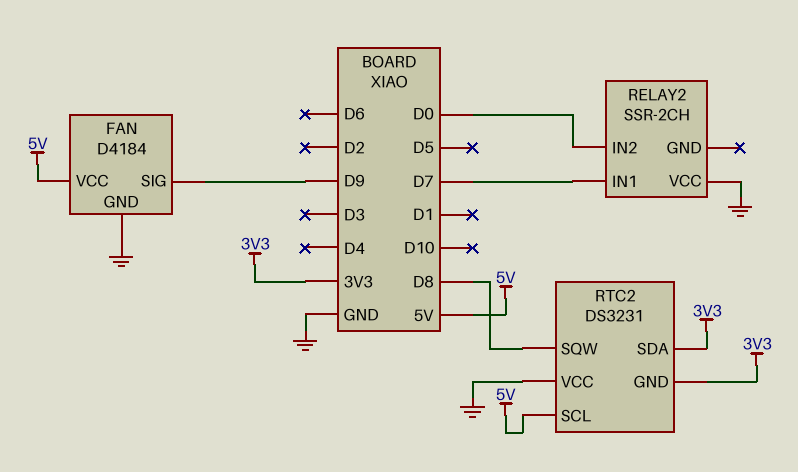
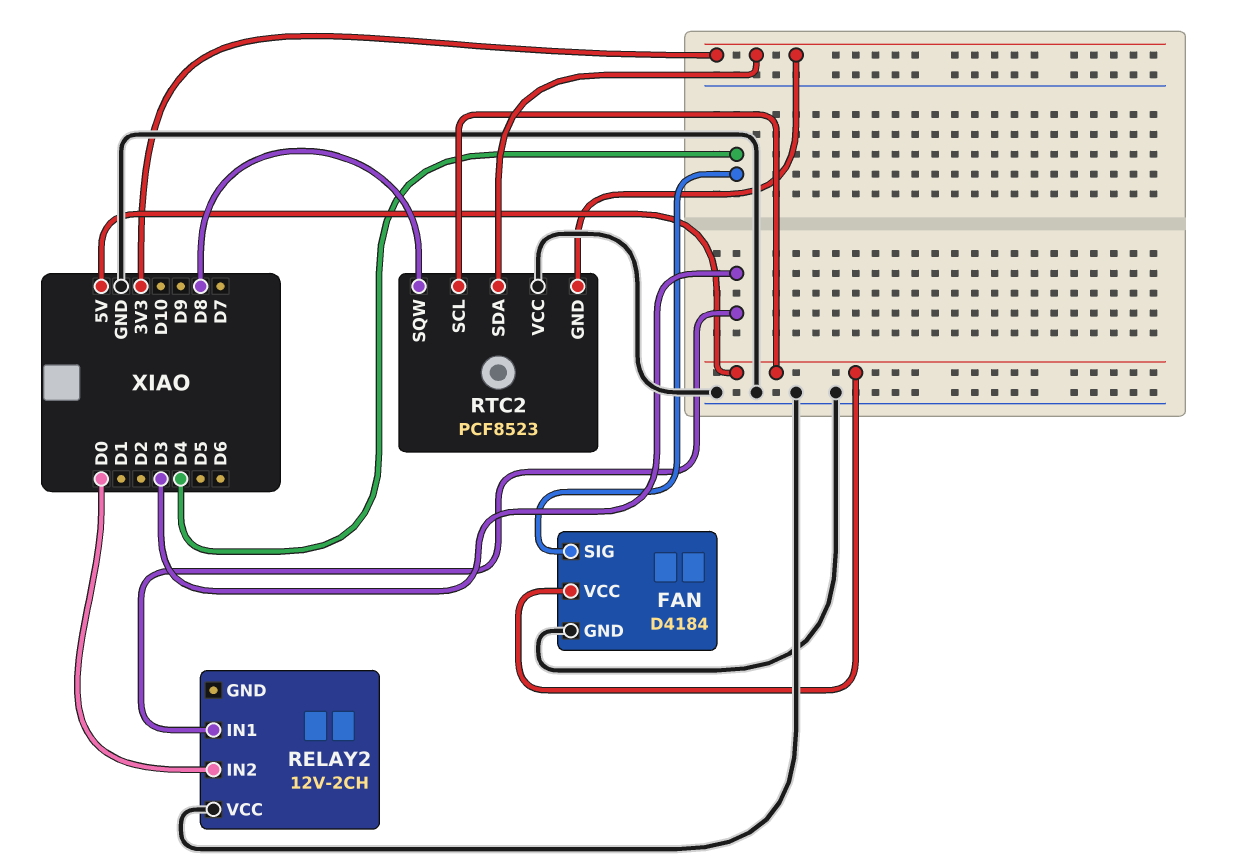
FAN pin SIG: D9 -> D4
RELAY2: SSR-2CH -> 12V-2CH
RELAY2 pin IN1: D7 -> D3
RTC2: DS3231 -> PCF8523

